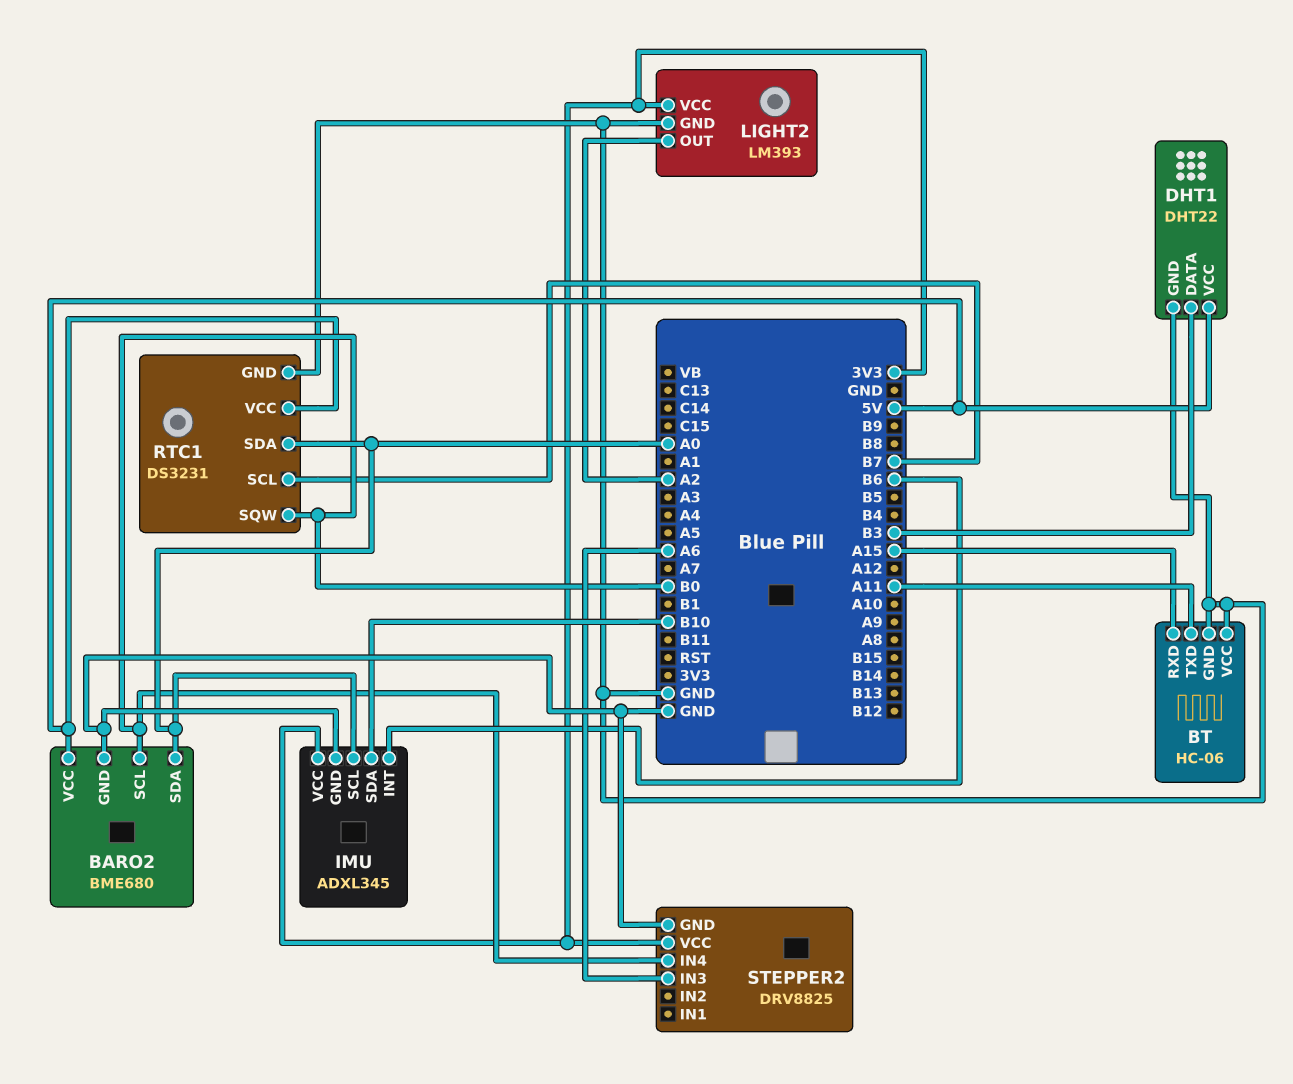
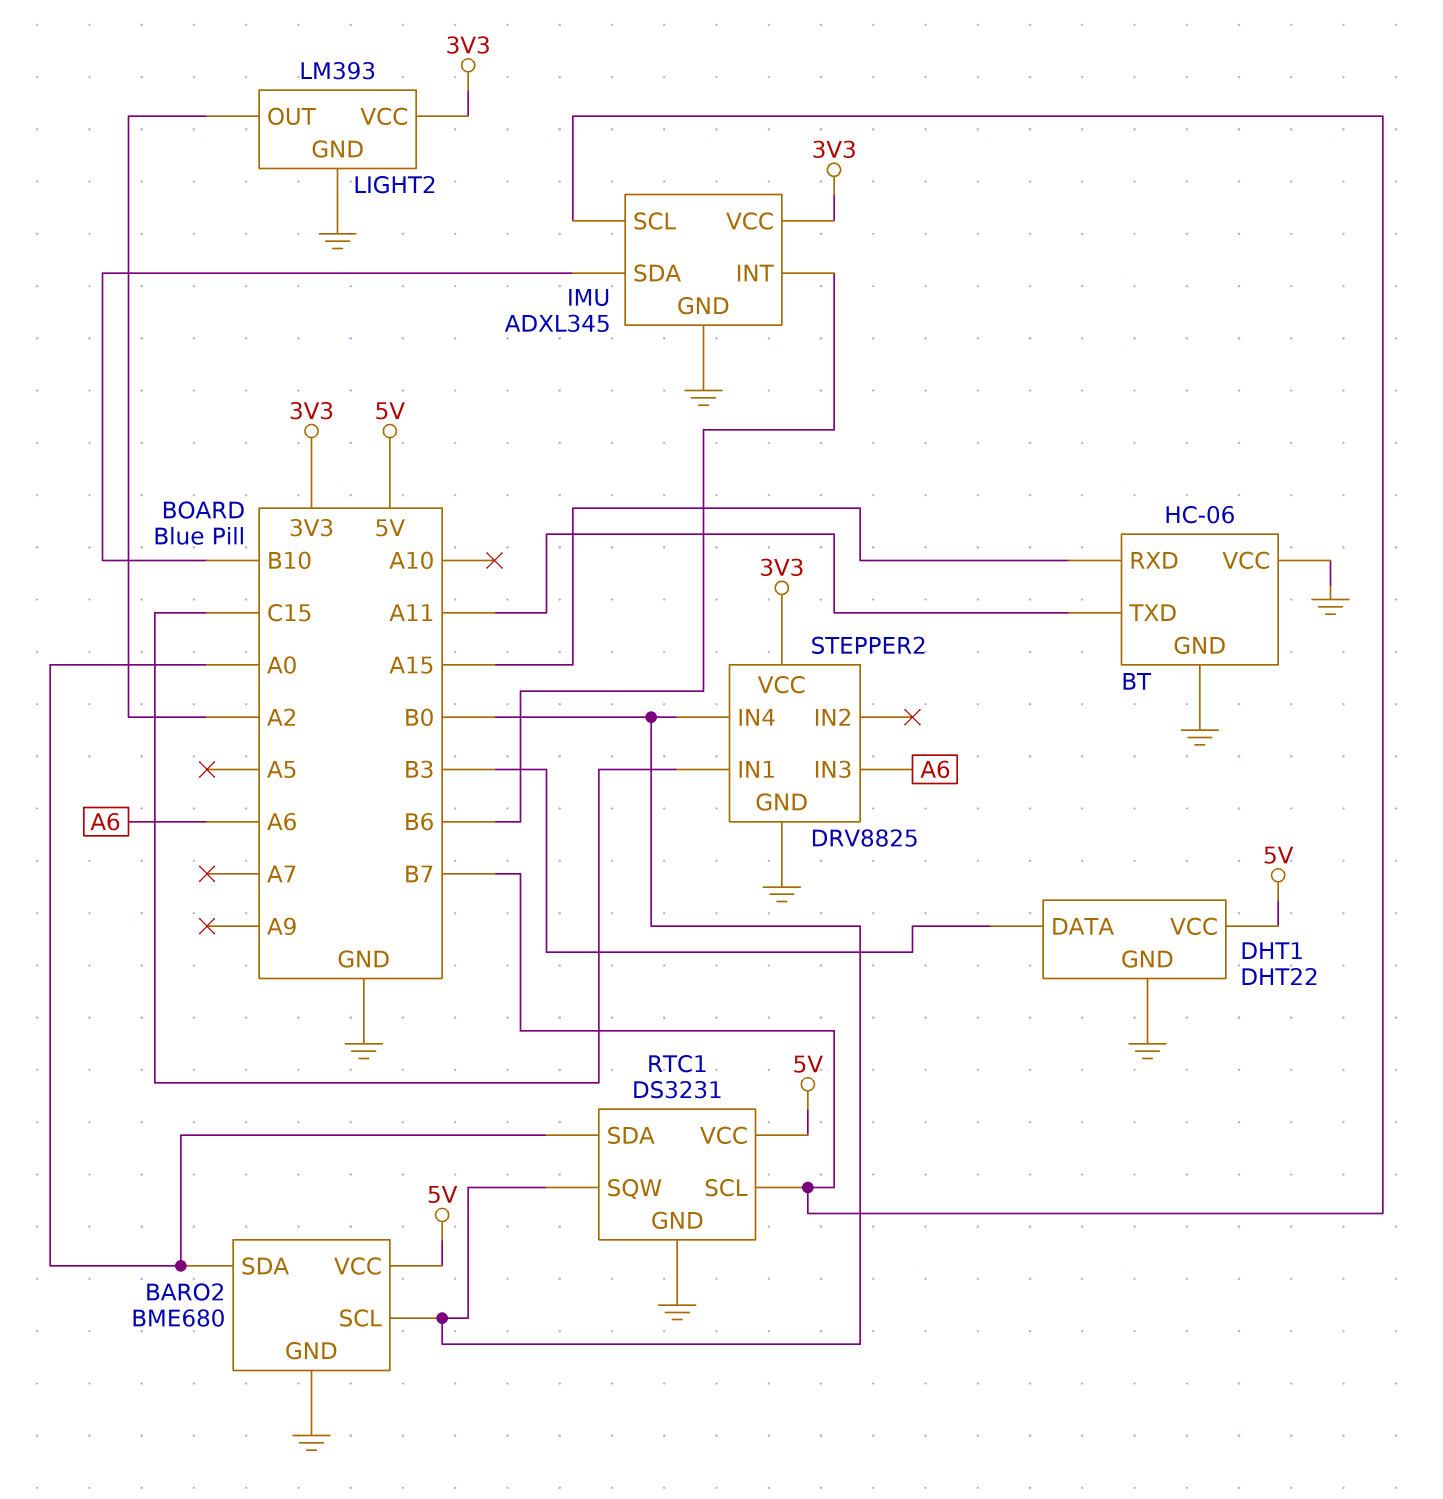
IMU pin SCL: A0 -> B7
STEPPER2 pin IN1: none -> C15

